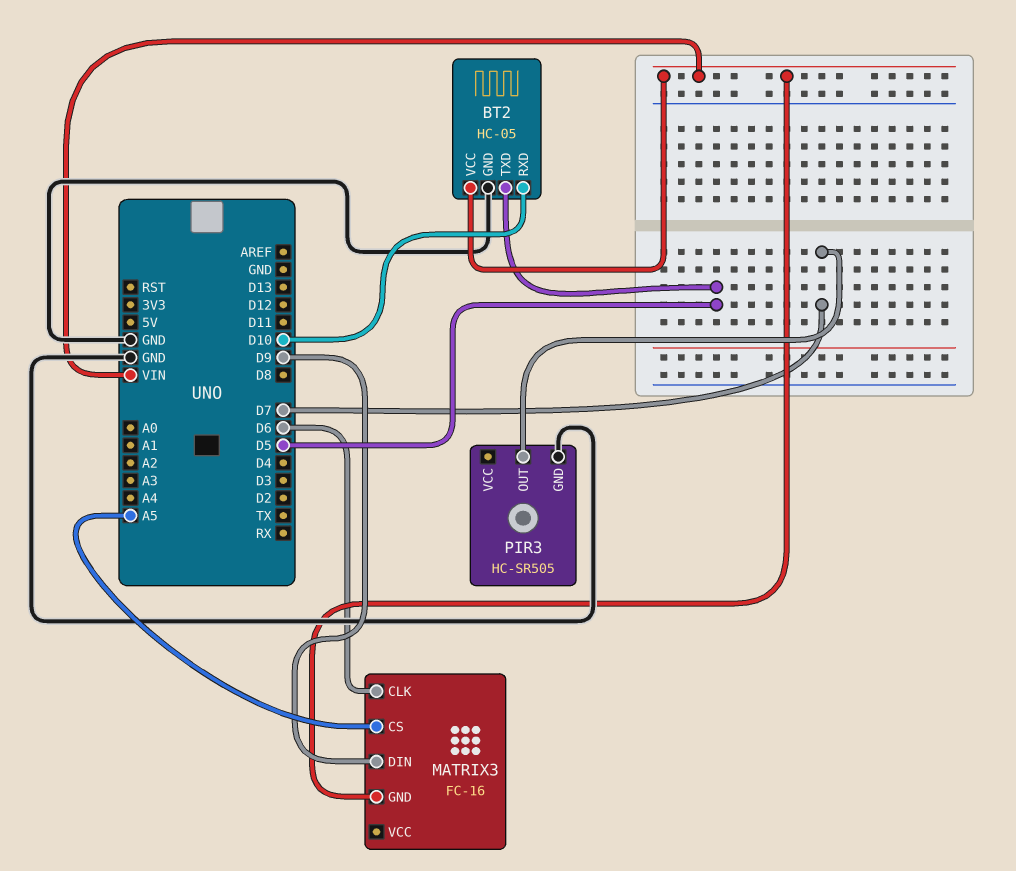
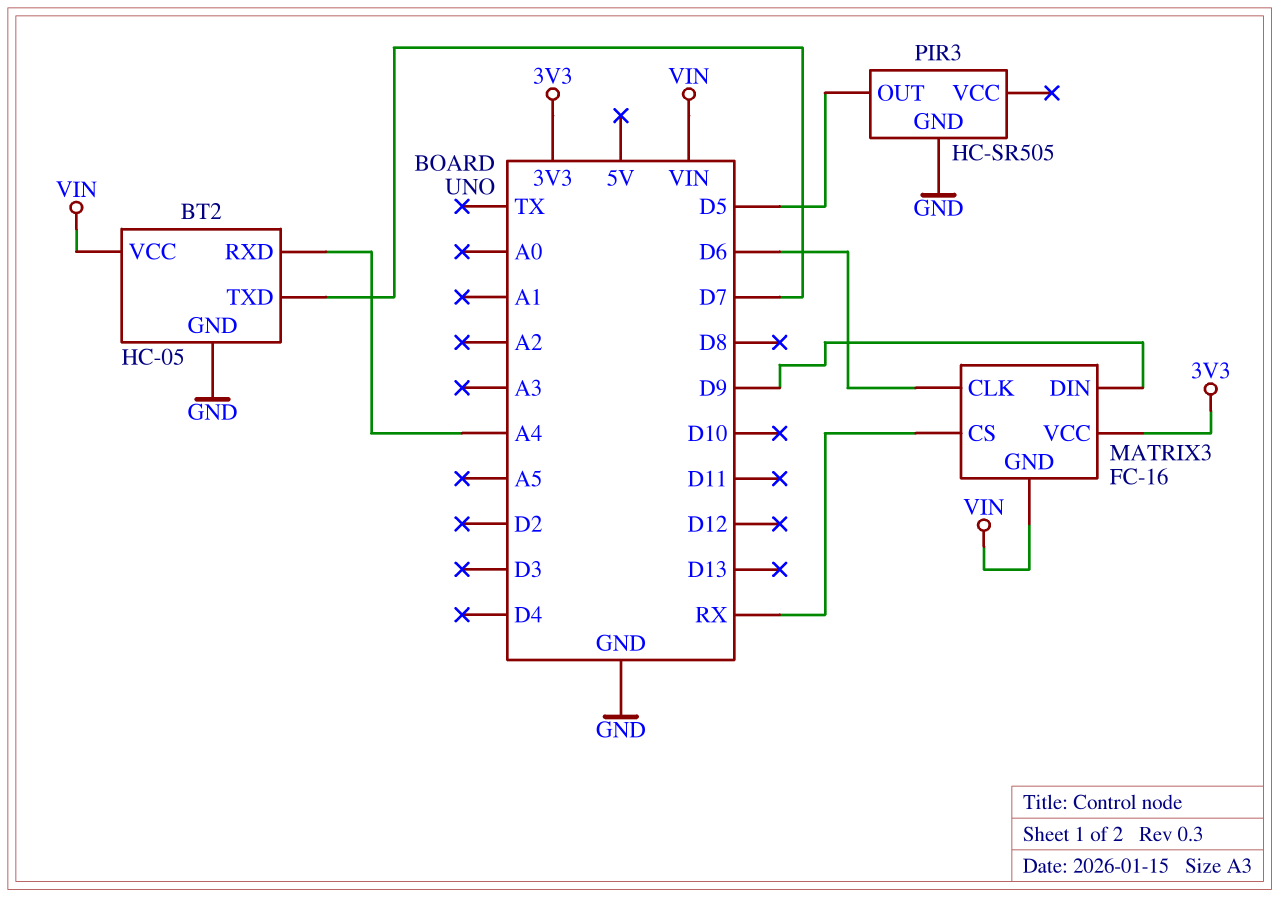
BT2 pin RXD: D10 -> A4
BT2 pin TXD: D5 -> D7
MATRIX3 pin CS: A5 -> RX
MATRIX3 pin VCC: none -> 3V3
PIR3 pin OUT: D7 -> D5

